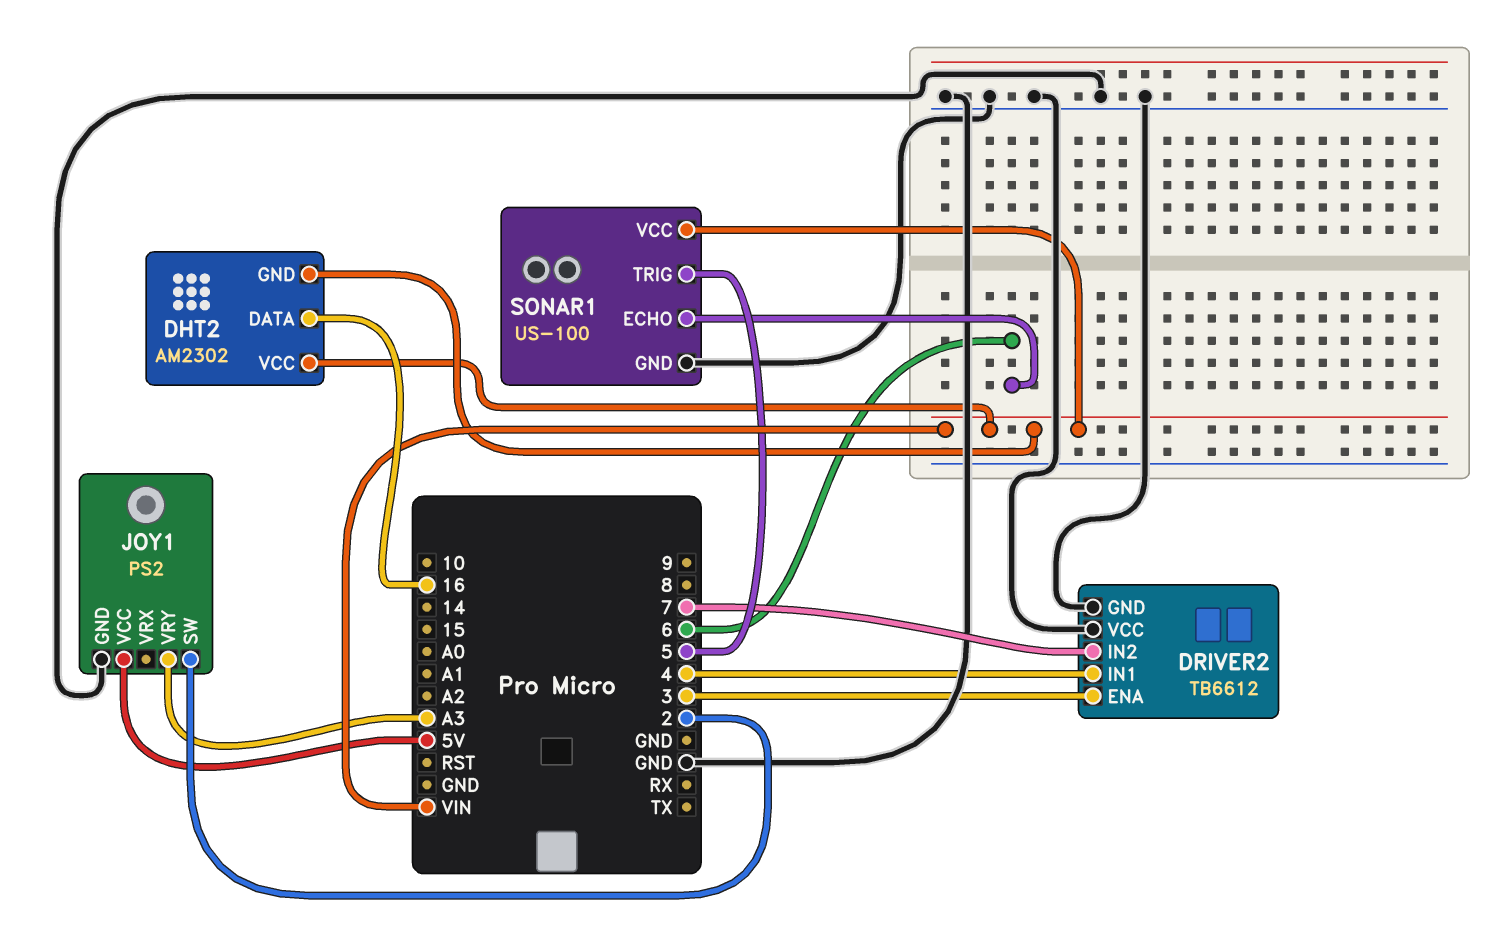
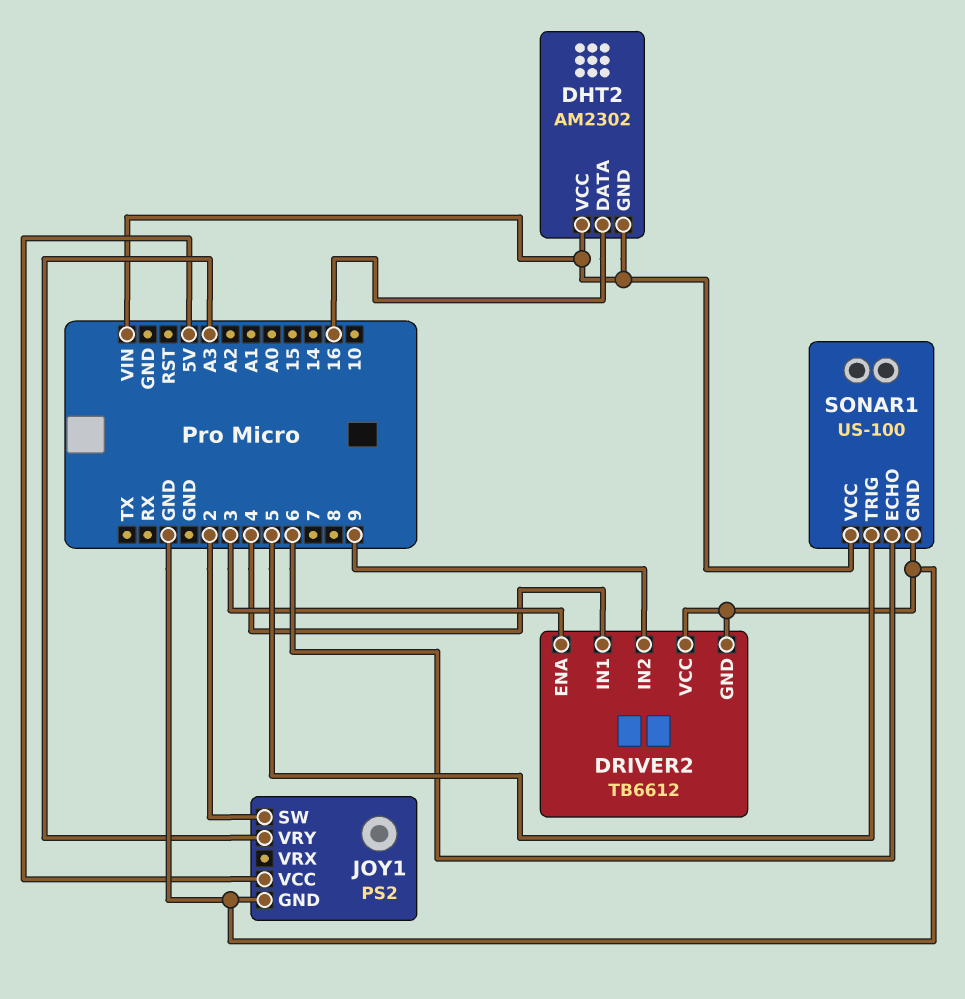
DRIVER2 pin IN2: 7 -> 9

